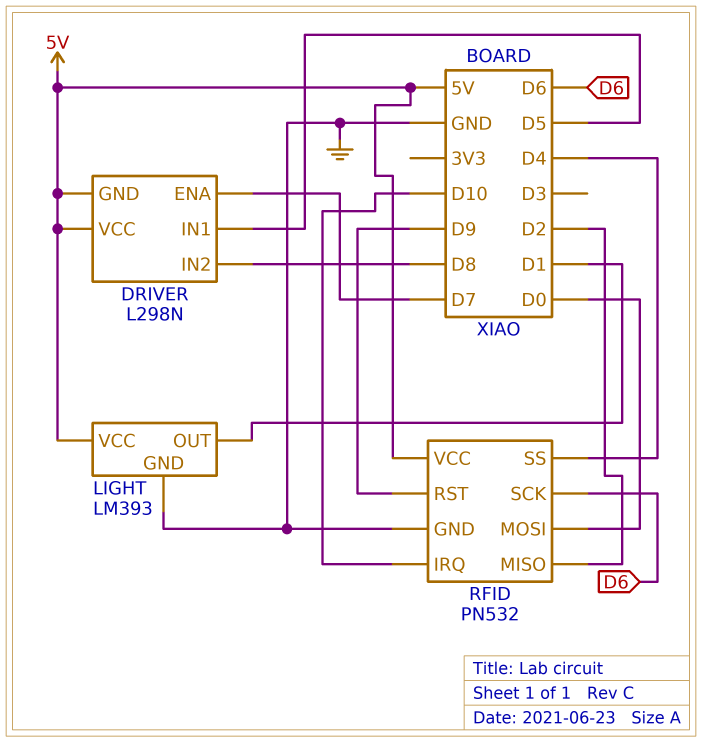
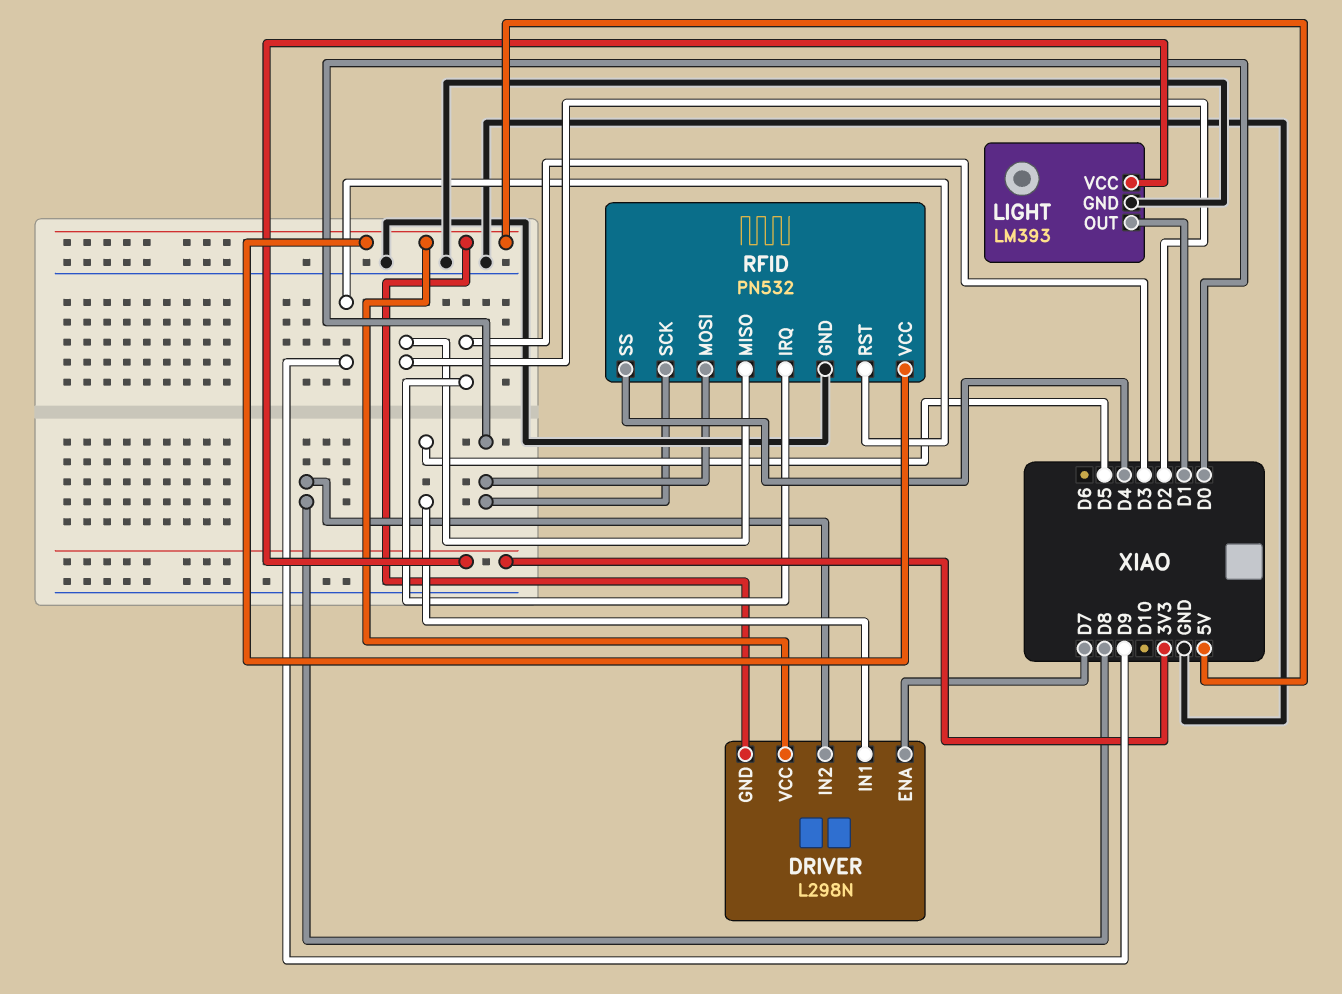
LIGHT pin VCC: 5V -> 3V3
RFID pin IRQ: D10 -> D3
RFID pin SCK: D6 -> D0

